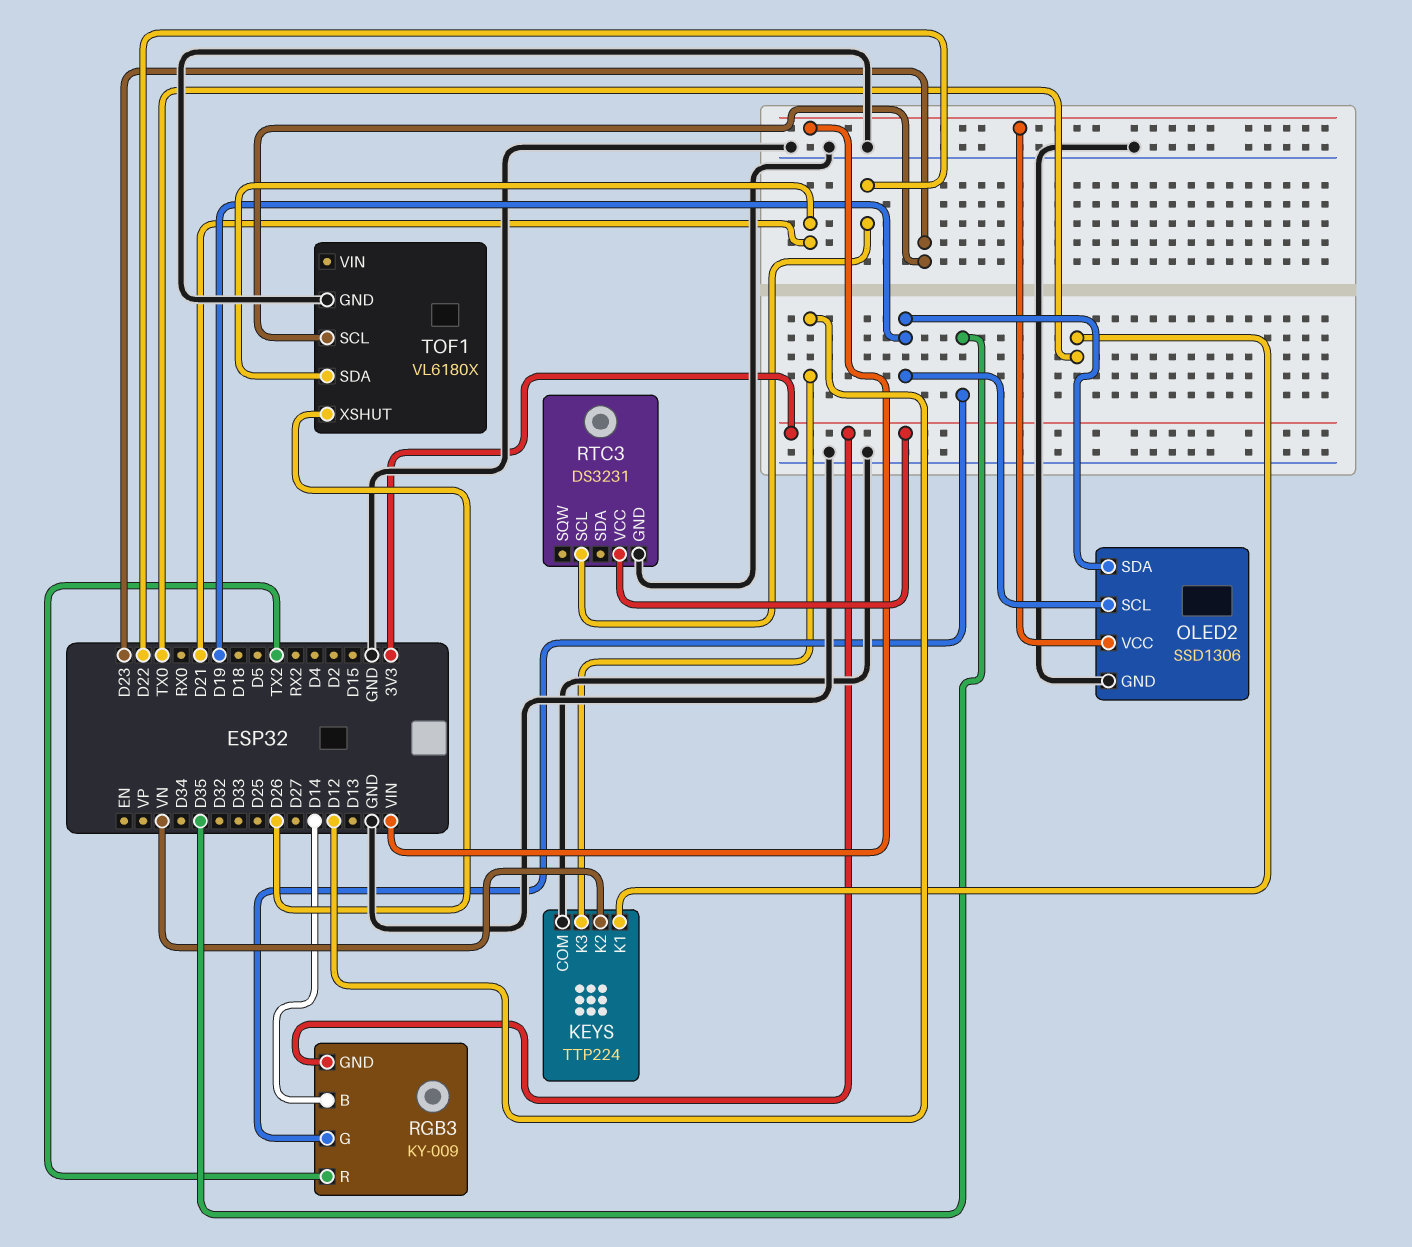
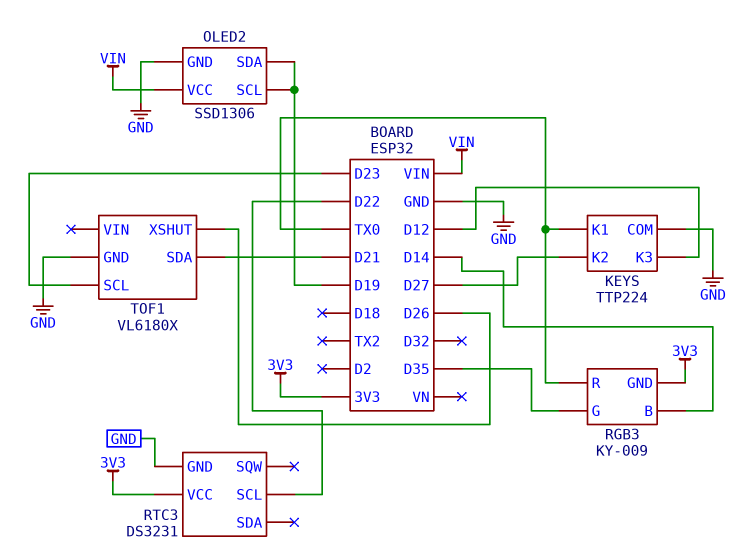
KEYS pin K2: VN -> D27
RGB3 pin R: TX2 -> TX0

